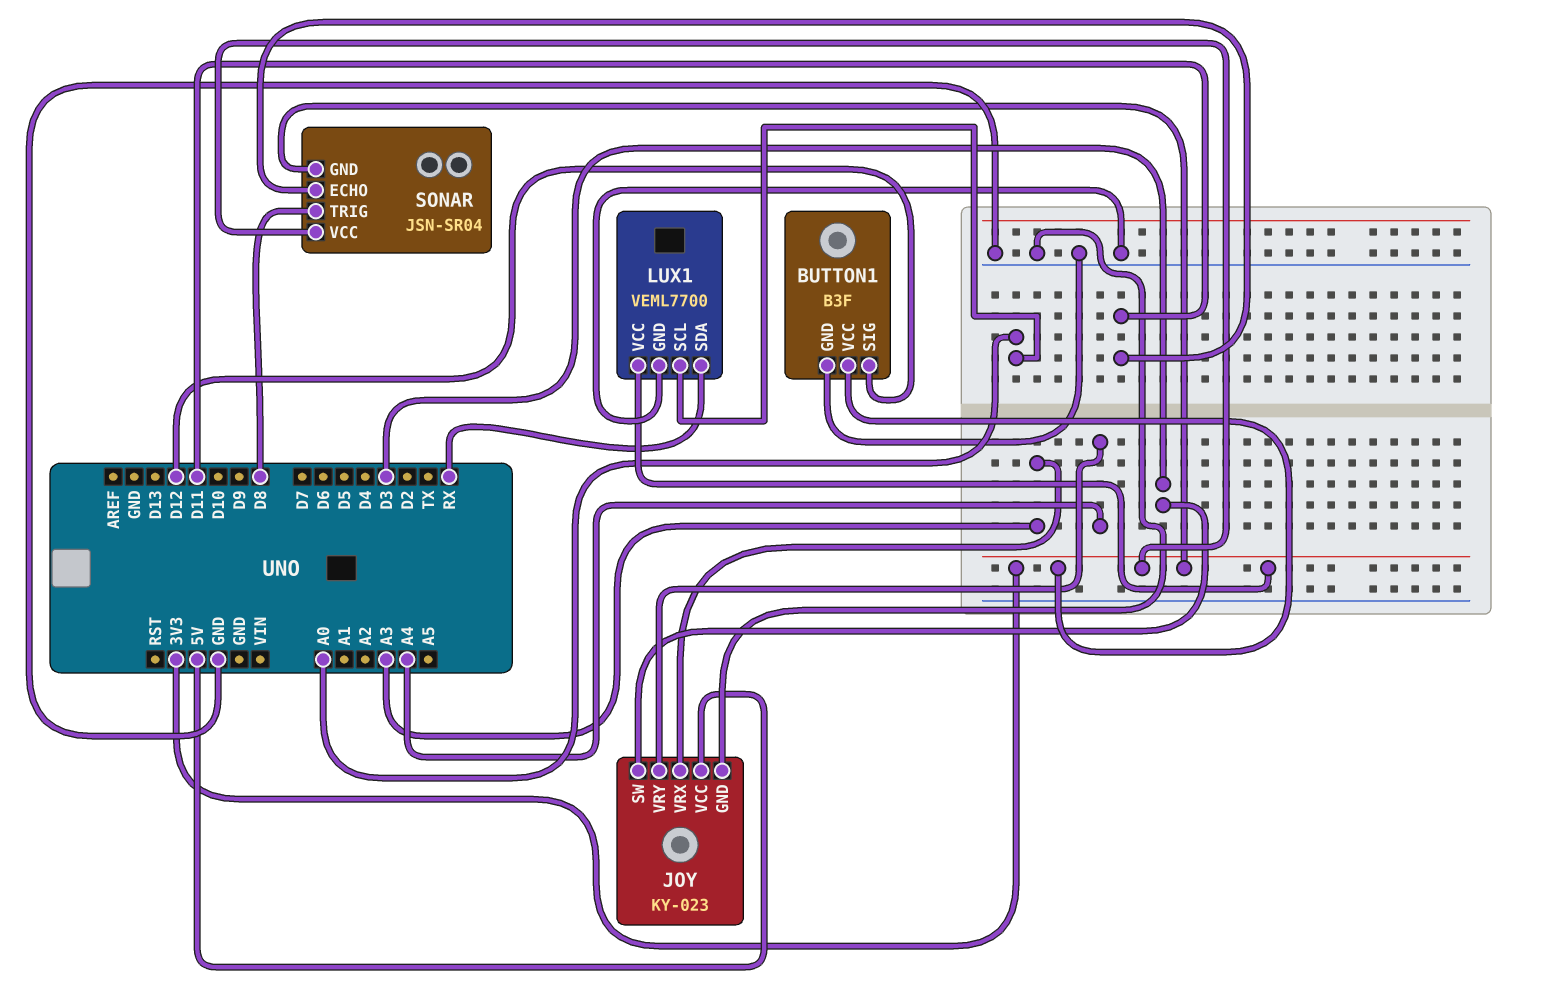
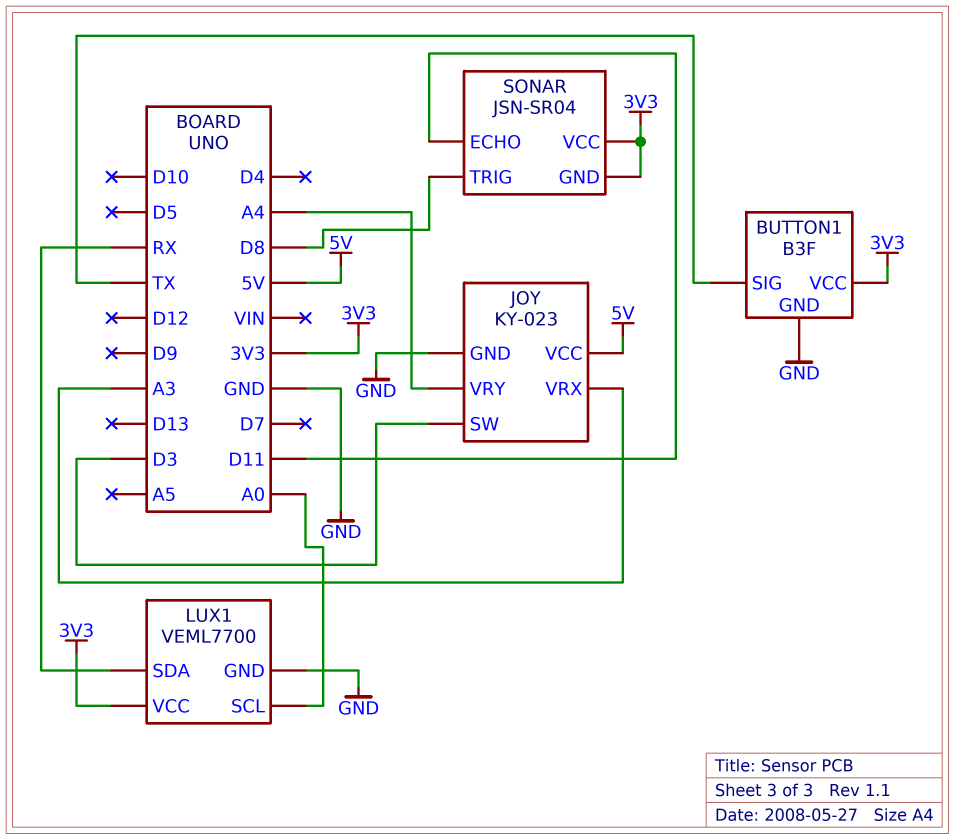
BUTTON1 pin SIG: D12 -> TX

